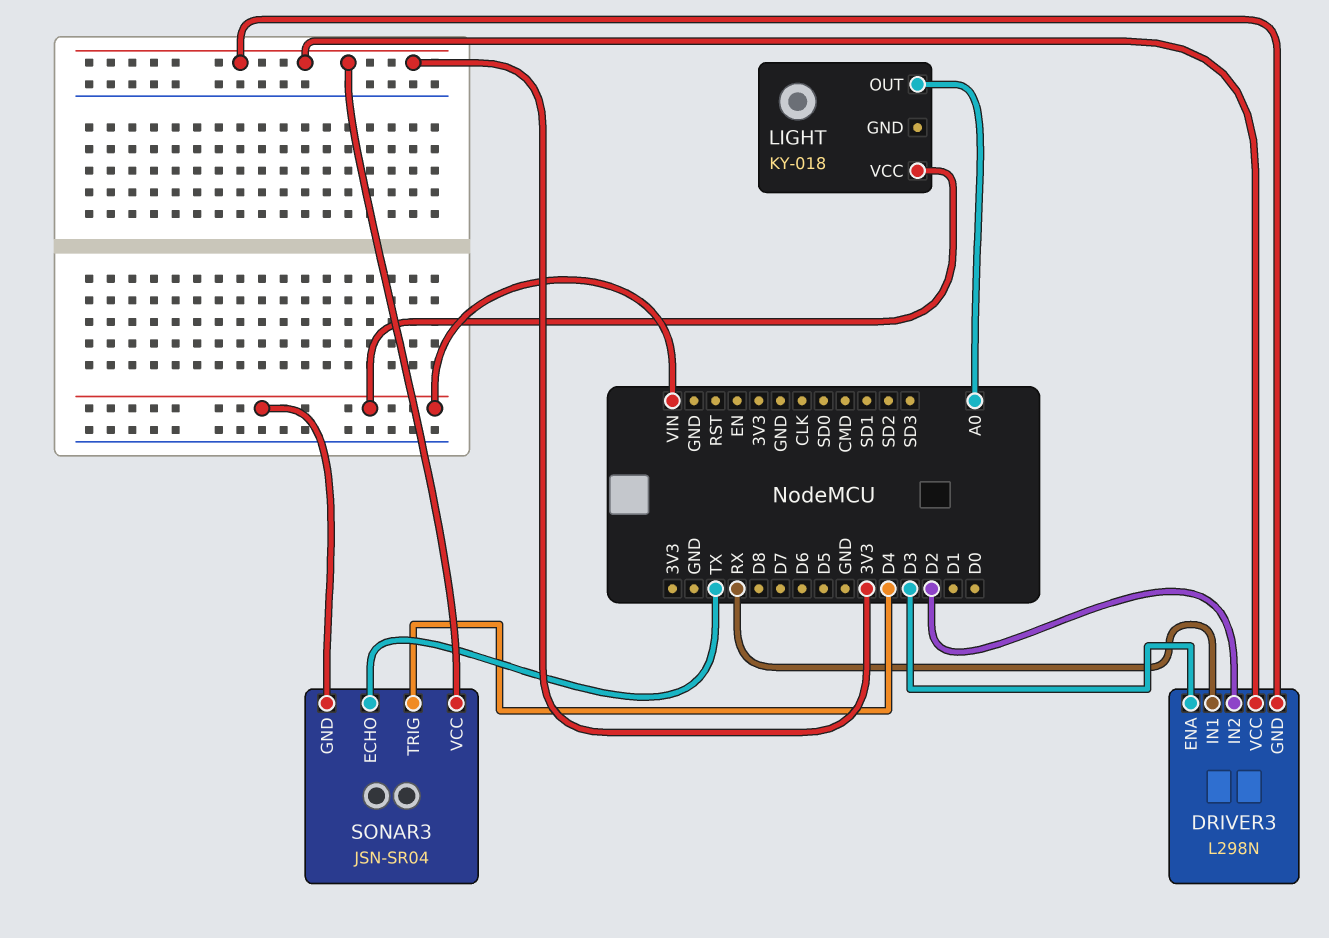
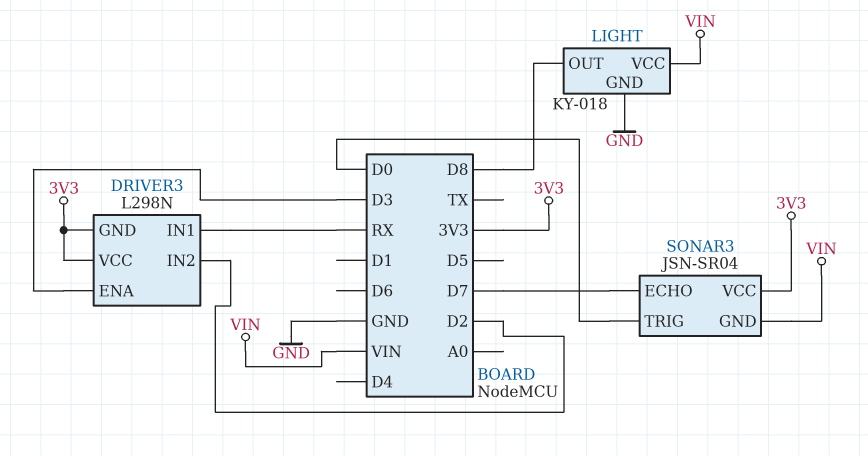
LIGHT pin GND: none -> GND
LIGHT pin OUT: A0 -> D8
SONAR3 pin ECHO: TX -> D7
SONAR3 pin TRIG: D4 -> D0

